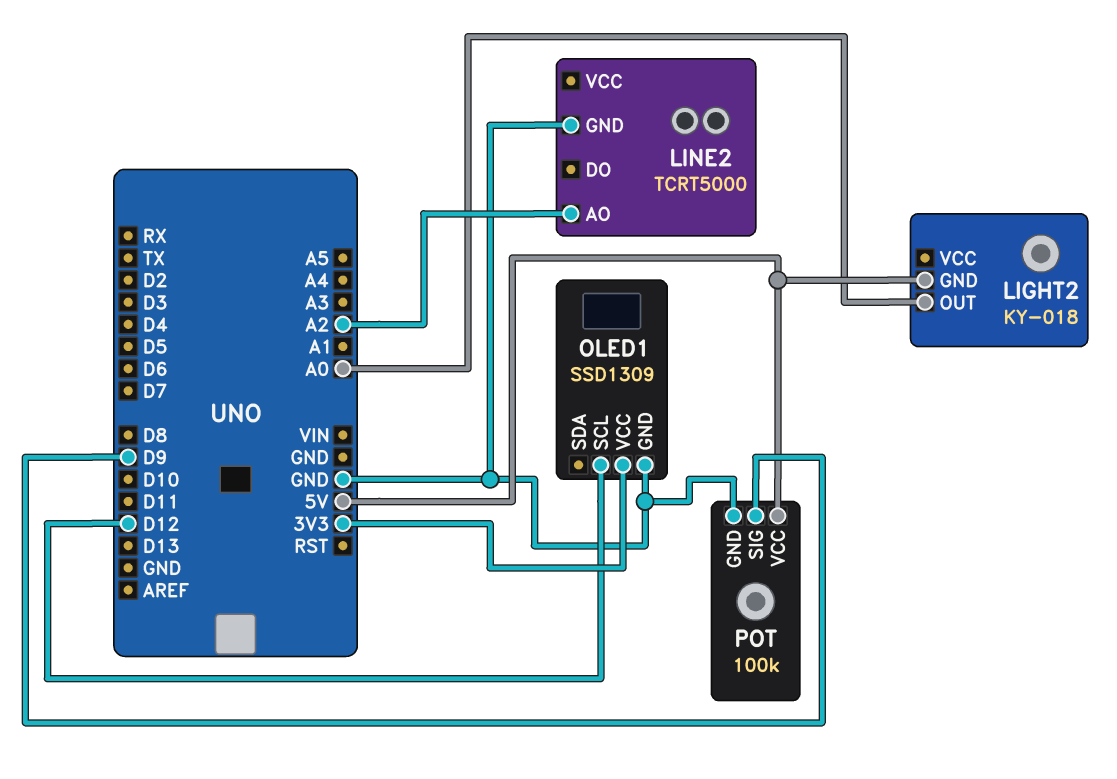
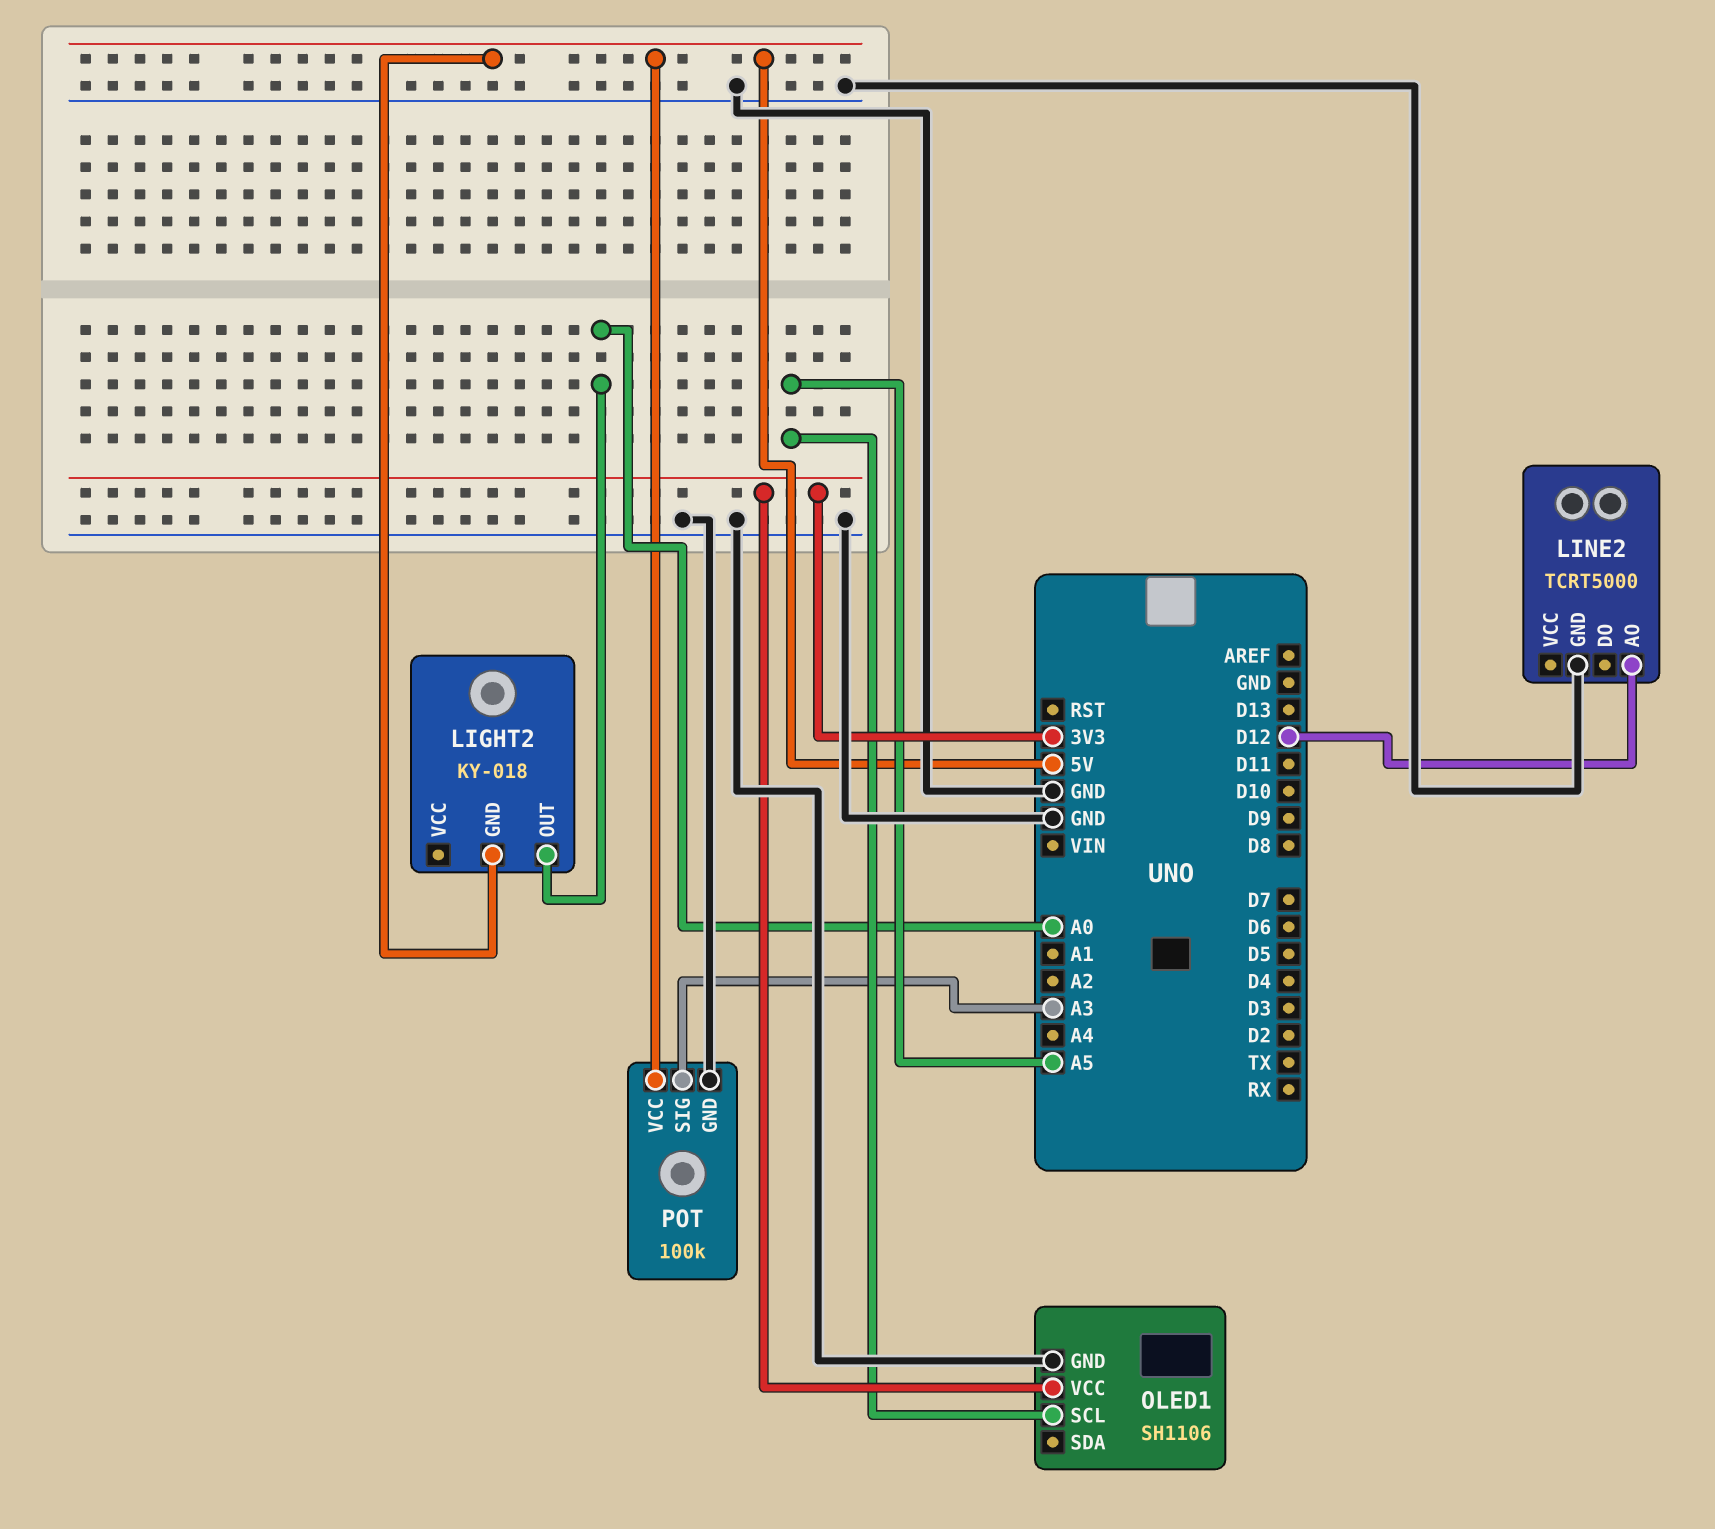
LINE2 pin AO: A2 -> D12
OLED1: SSD1309 -> SH1106
OLED1 pin SCL: D12 -> A5
POT pin SIG: D9 -> A3

